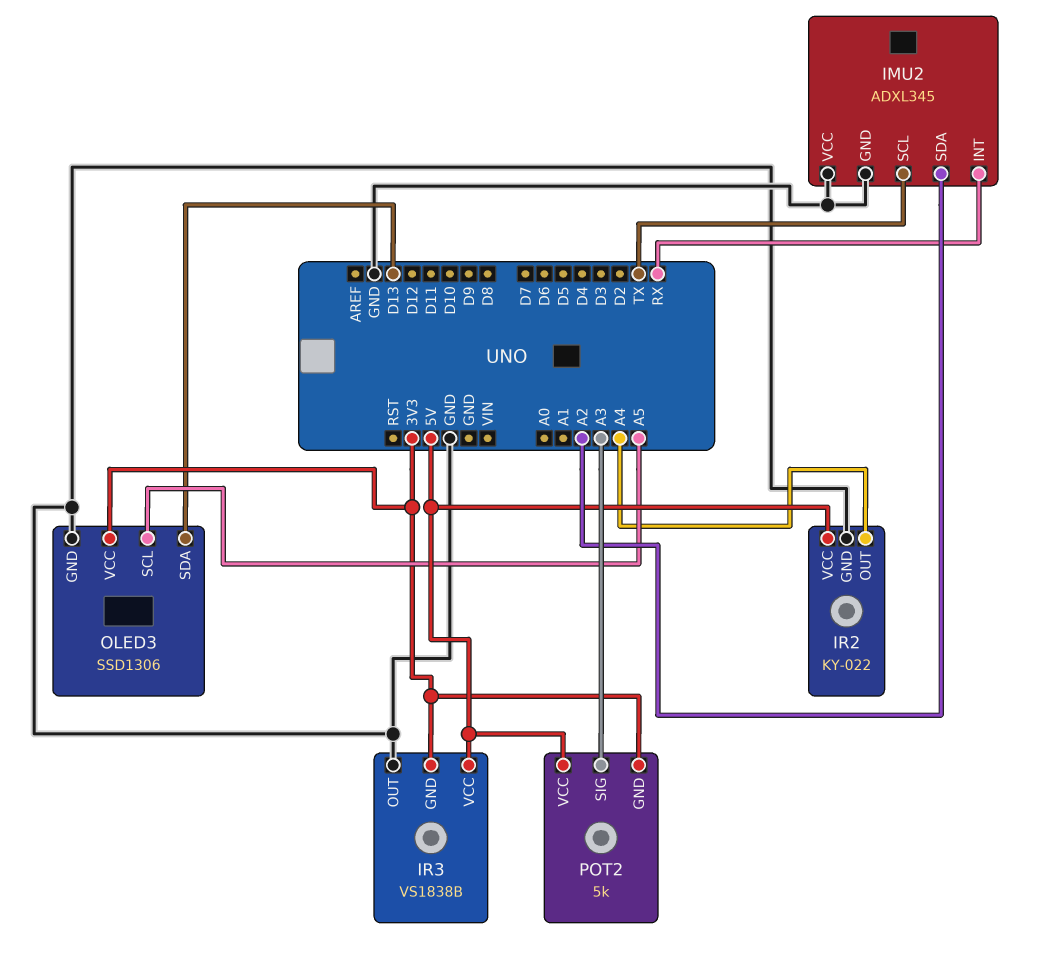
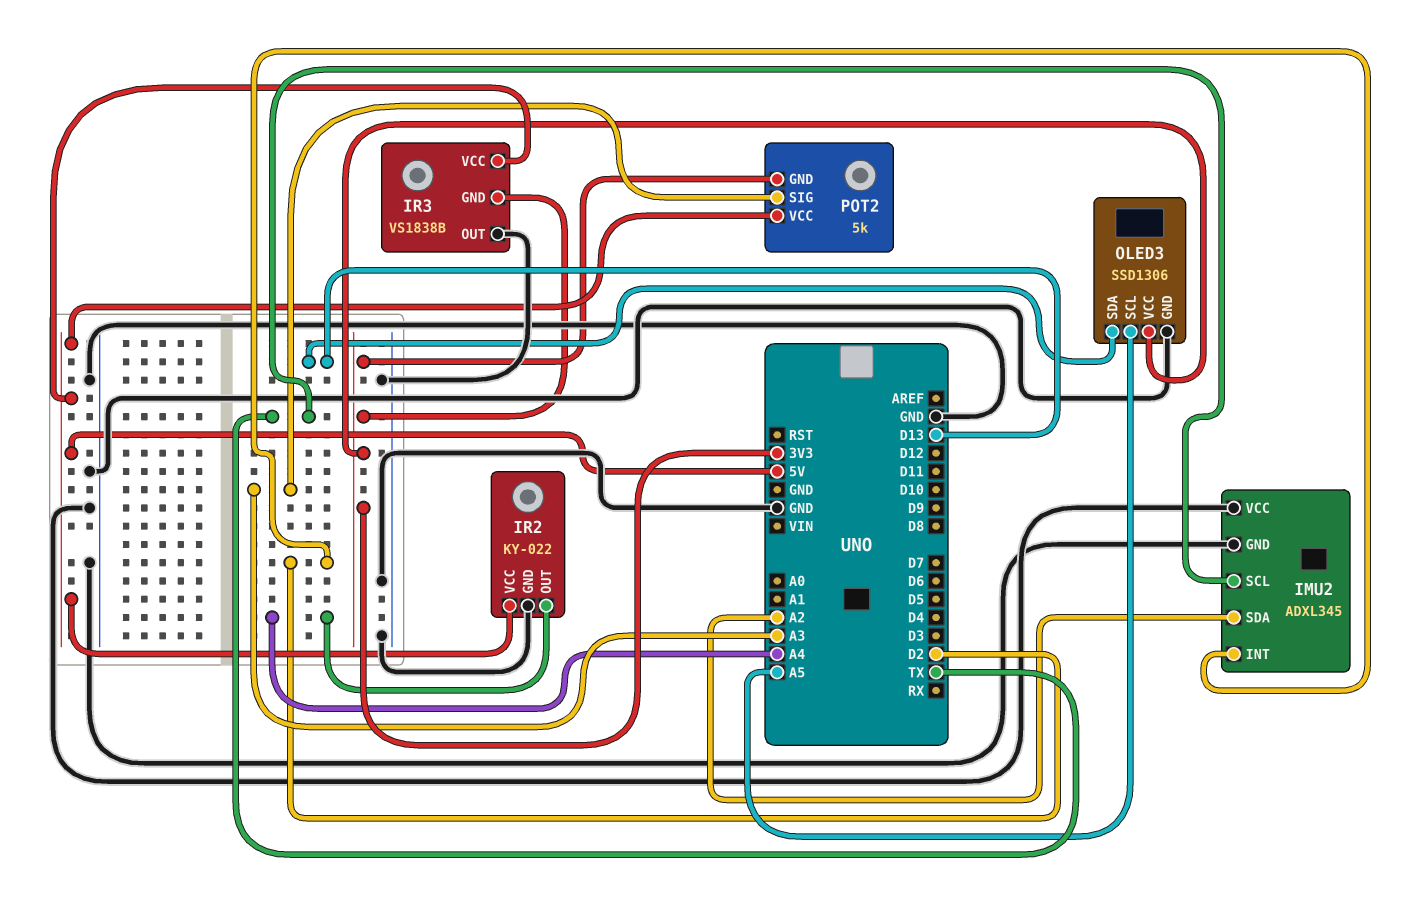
IMU2 pin INT: RX -> D2

